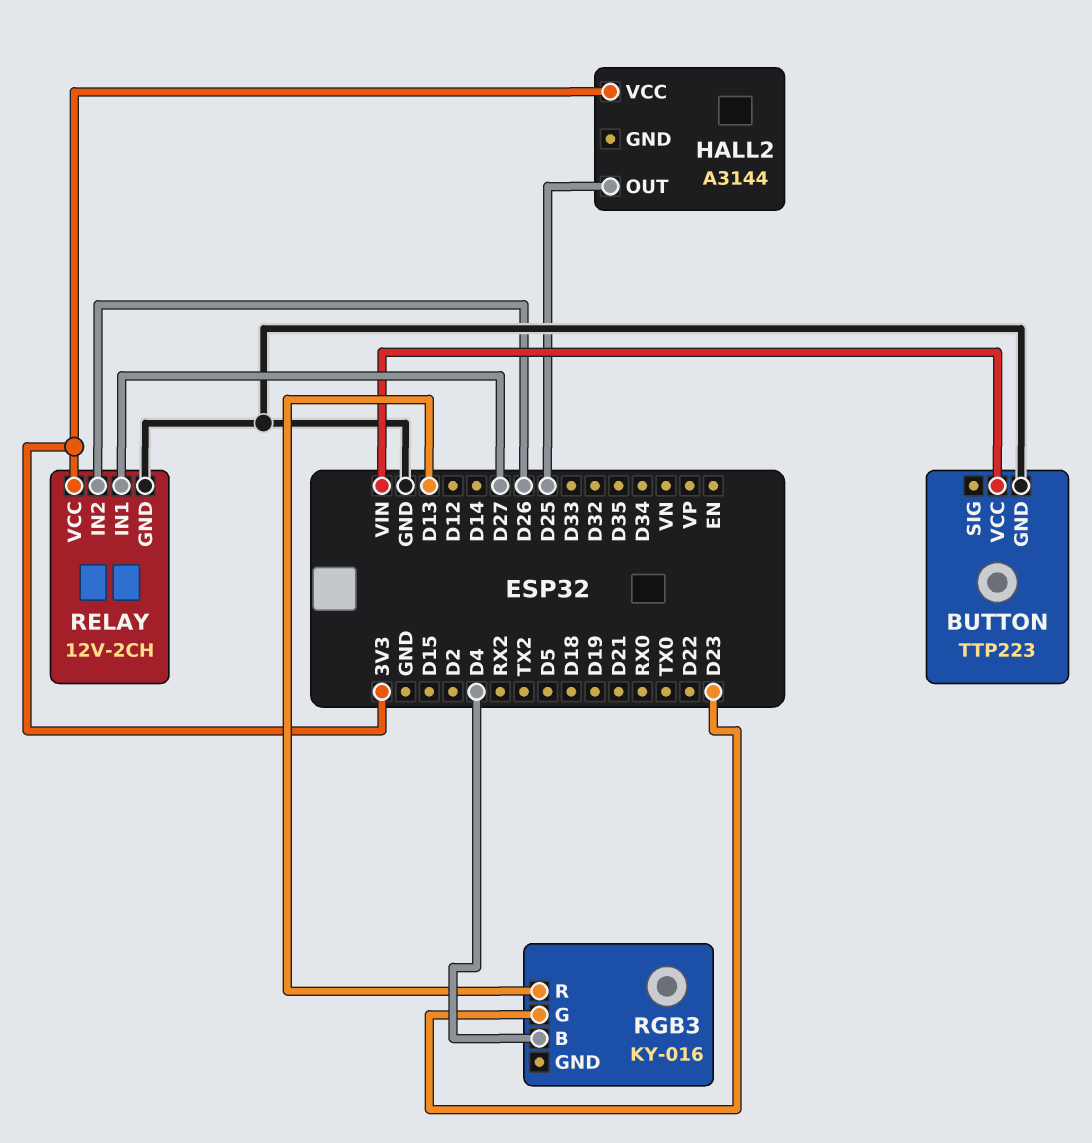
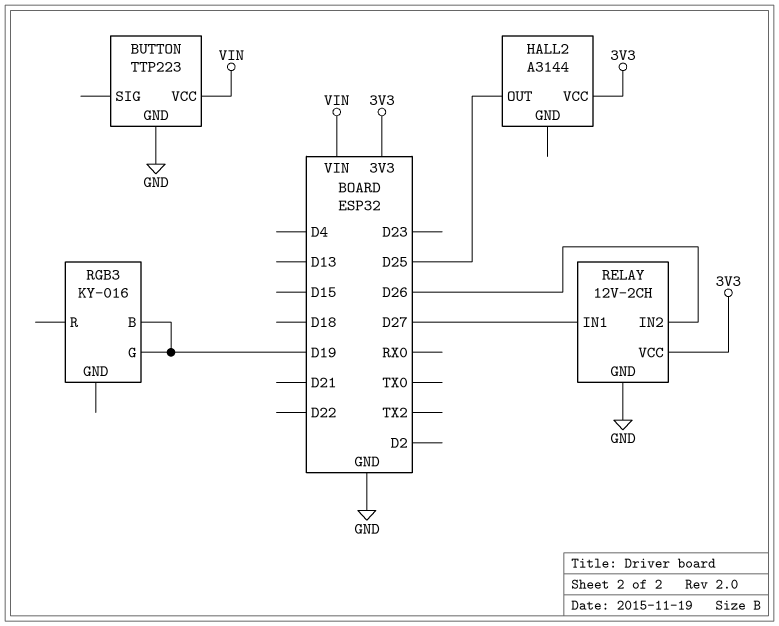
RGB3 pin B: D4 -> D19
RGB3 pin G: D23 -> D19
RGB3 pin R: D13 -> none

